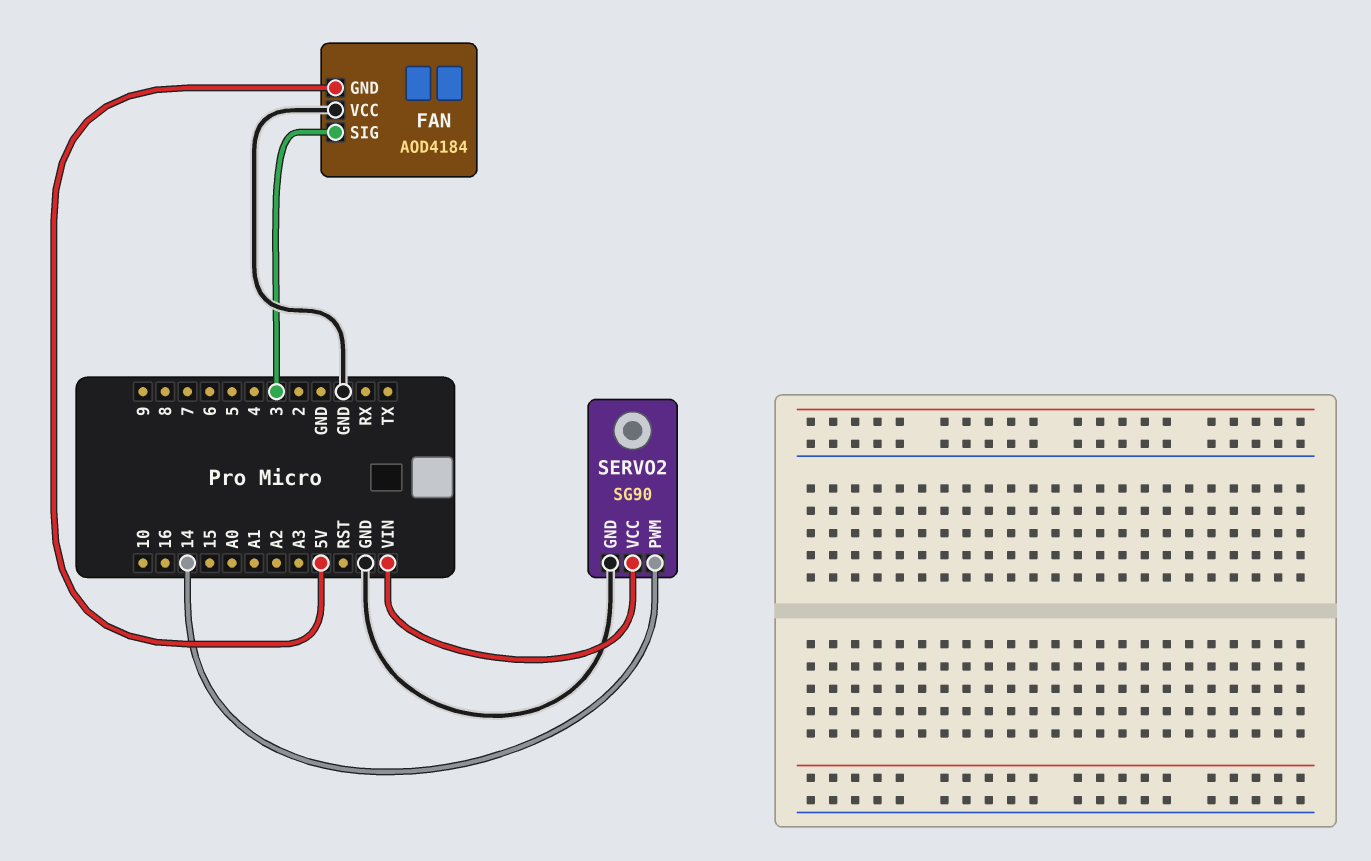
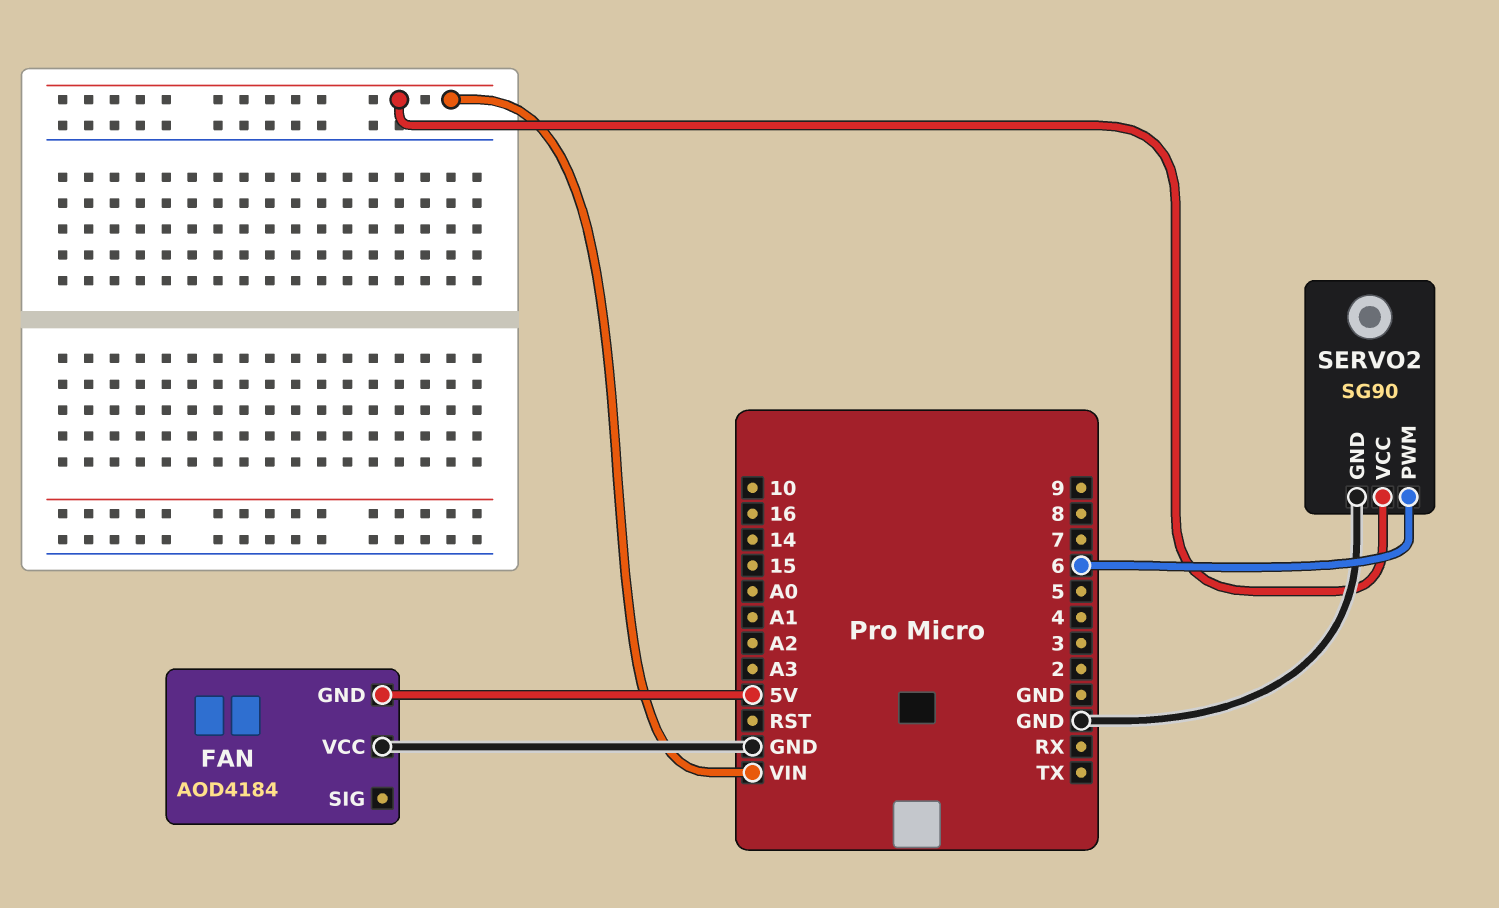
FAN pin SIG: 3 -> none
SERVO2 pin PWM: 14 -> 6

